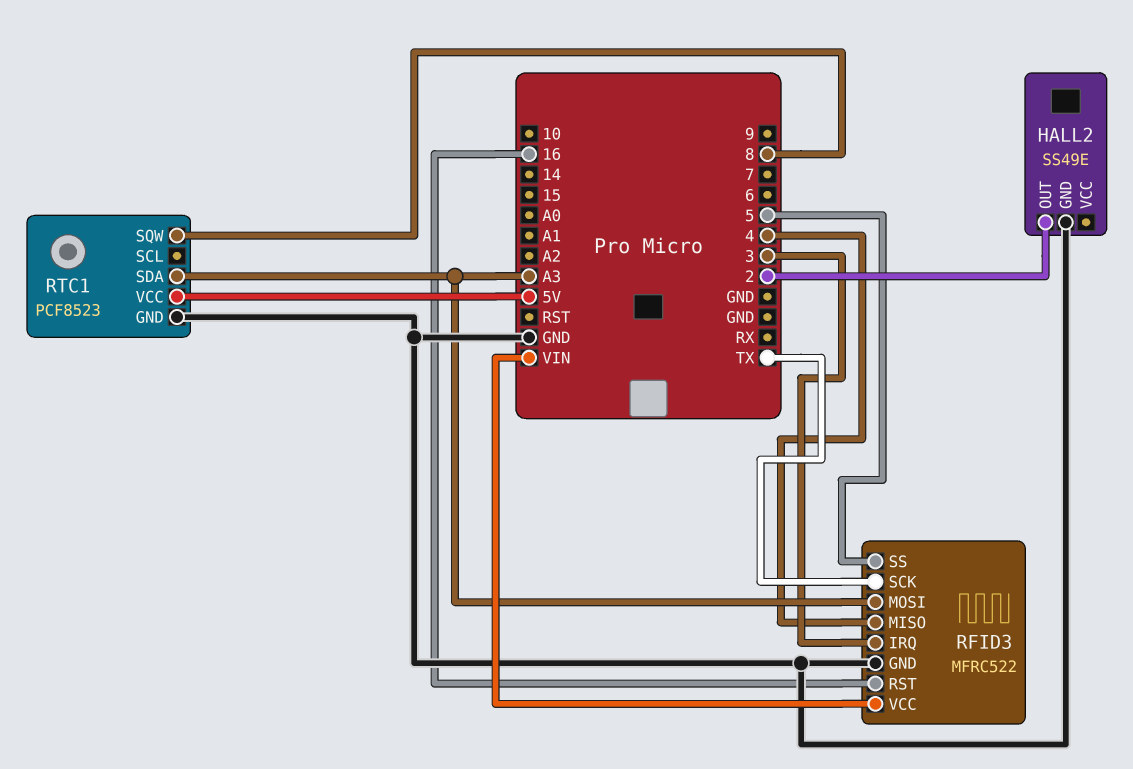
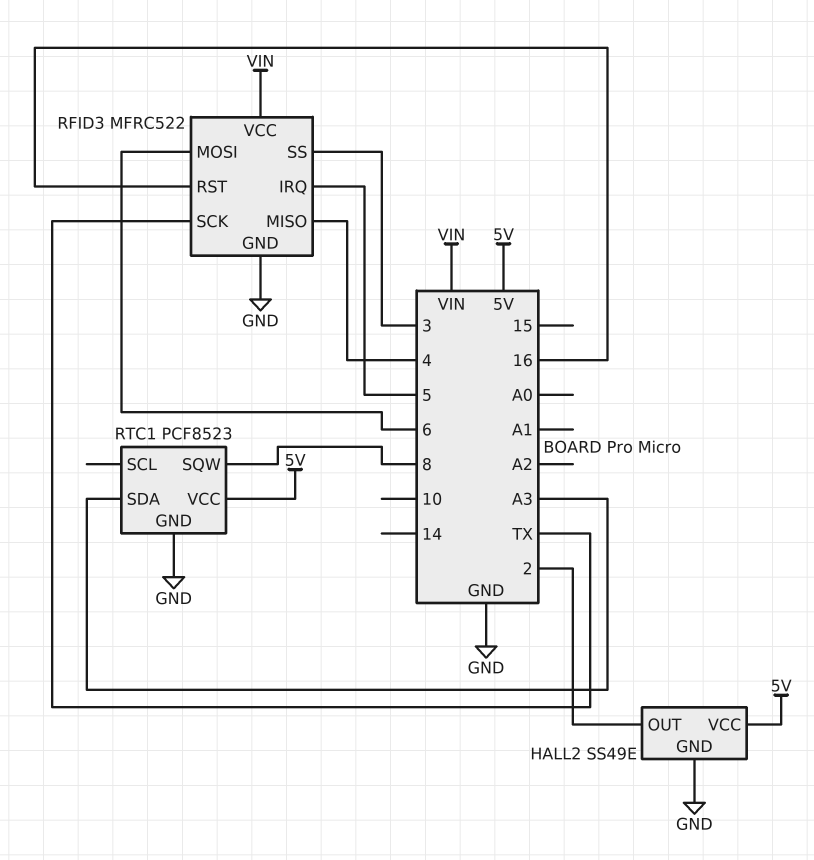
HALL2 pin VCC: none -> 5V
RFID3 pin IRQ: 3 -> 5
RFID3 pin MOSI: A3 -> 6
RFID3 pin SS: 5 -> 3

